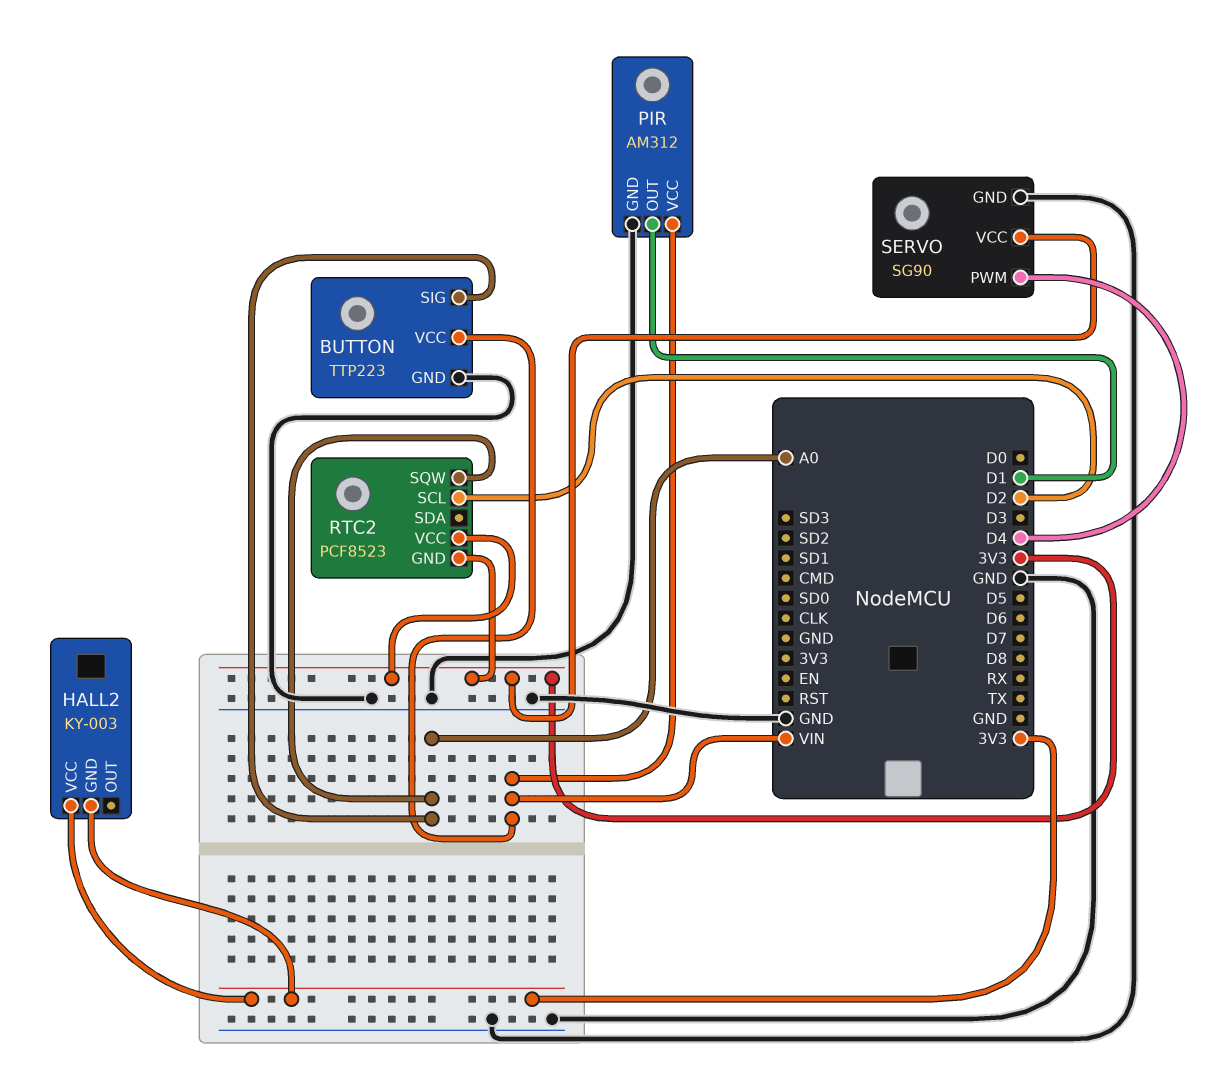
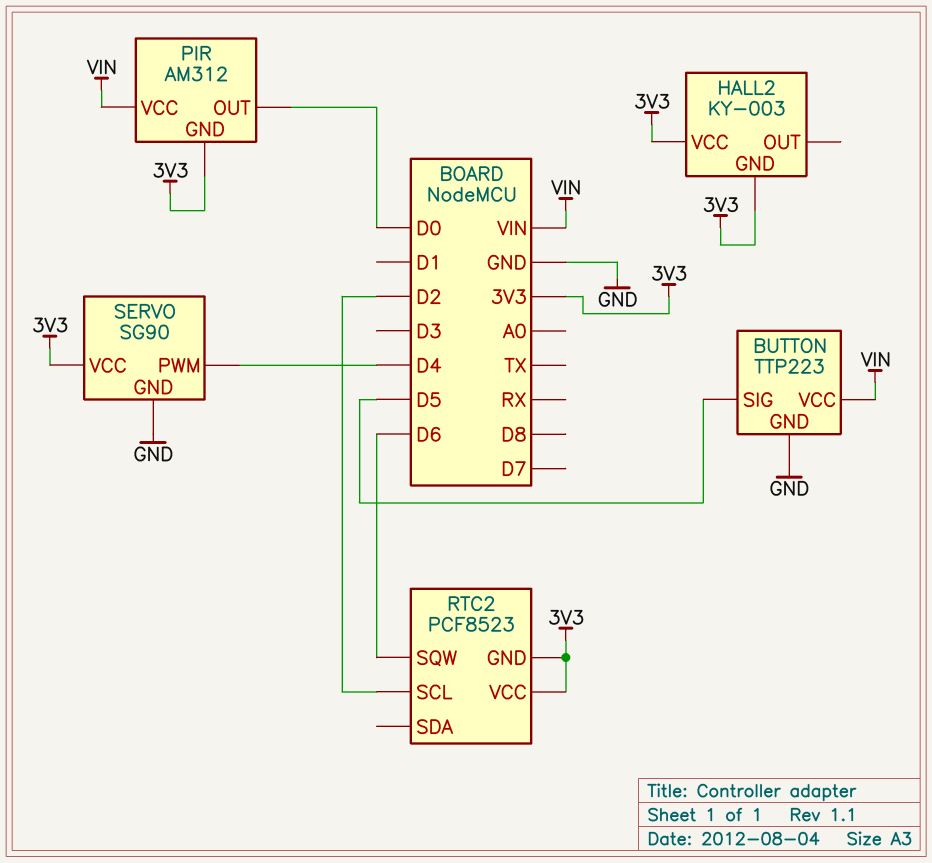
BUTTON pin SIG: A0 -> D5
PIR pin GND: GND -> 3V3
PIR pin OUT: D1 -> D0
RTC2 pin SQW: A0 -> D6

